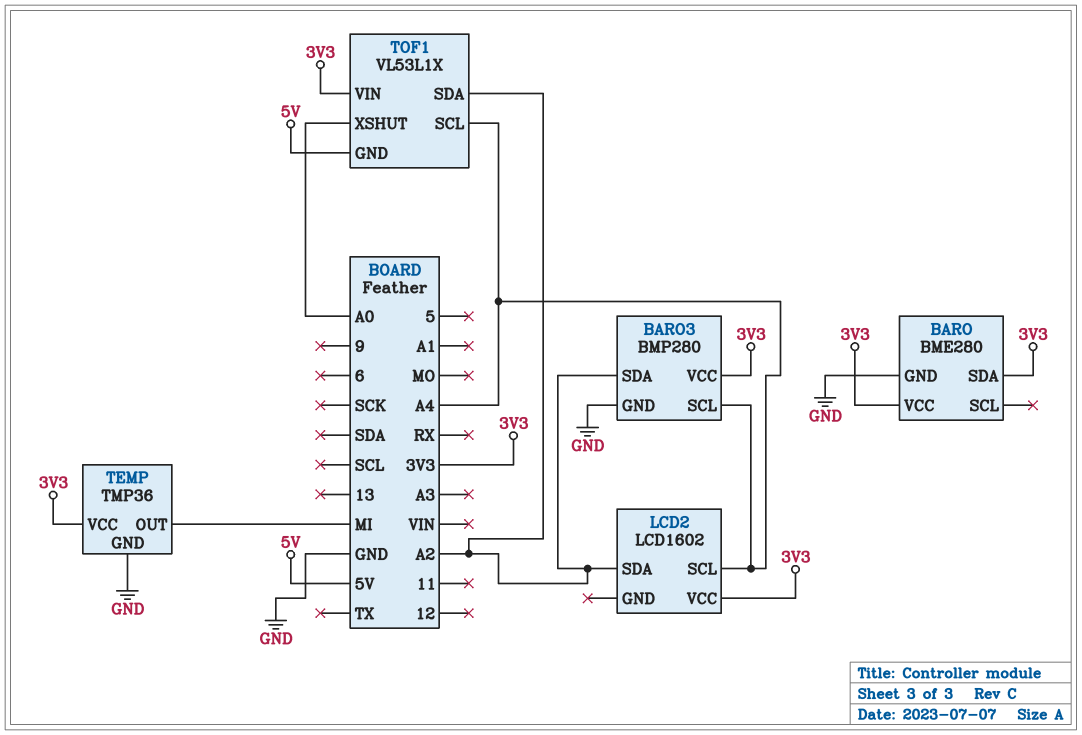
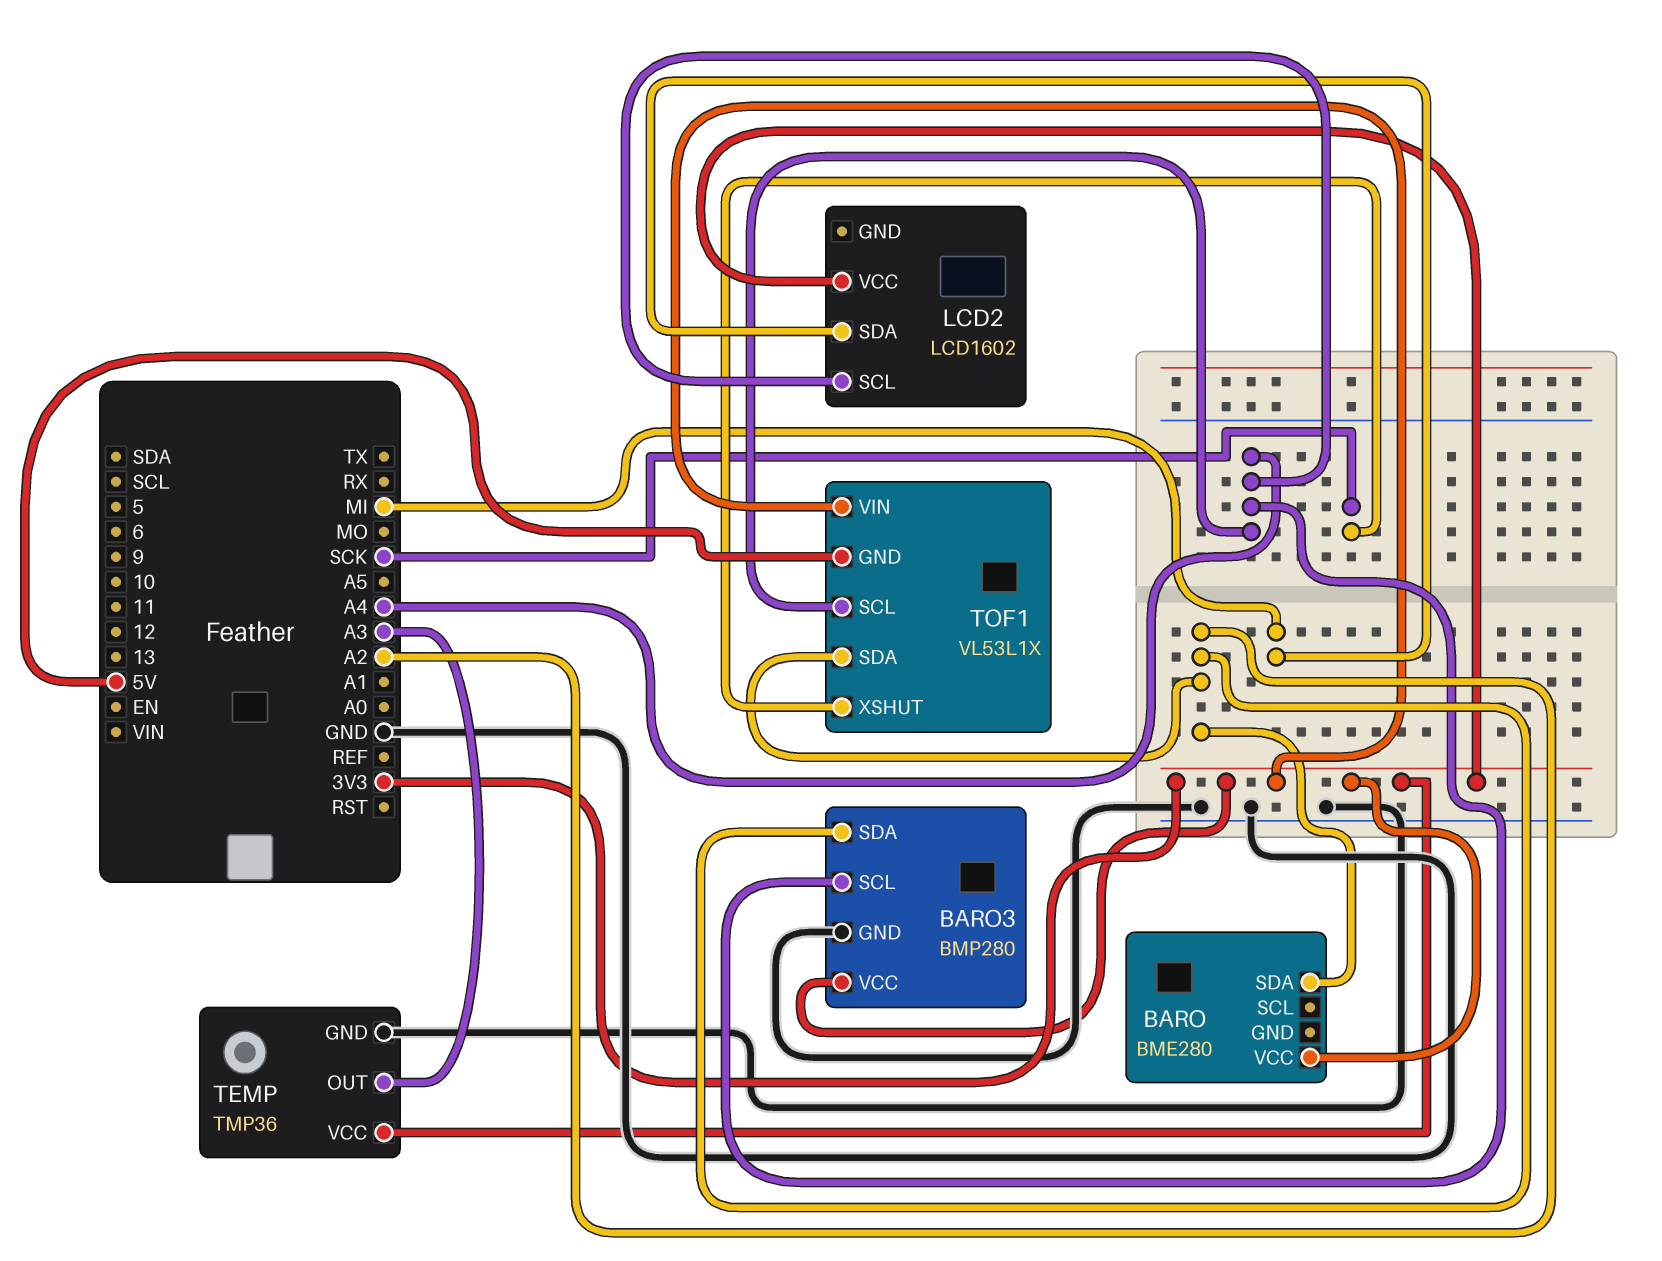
BARO pin GND: GND -> none
BARO pin SDA: 3V3 -> A2
LCD2 pin SDA: A2 -> MI
TEMP pin OUT: MI -> A3
TOF1 pin XSHUT: A0 -> SCK

